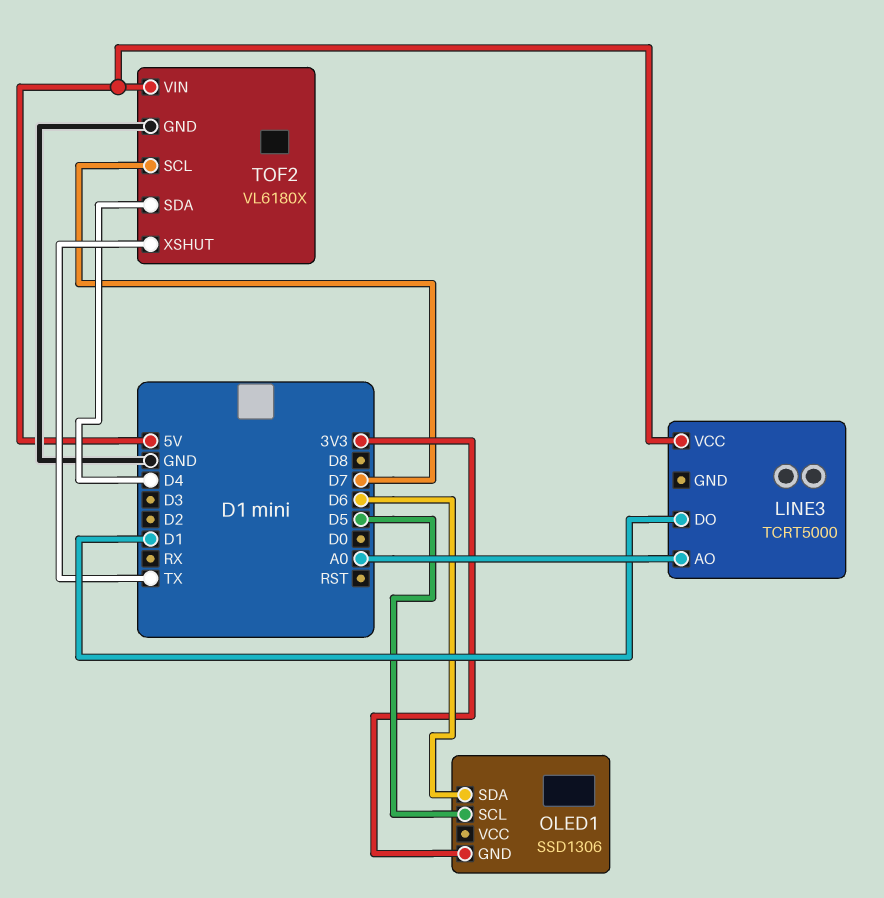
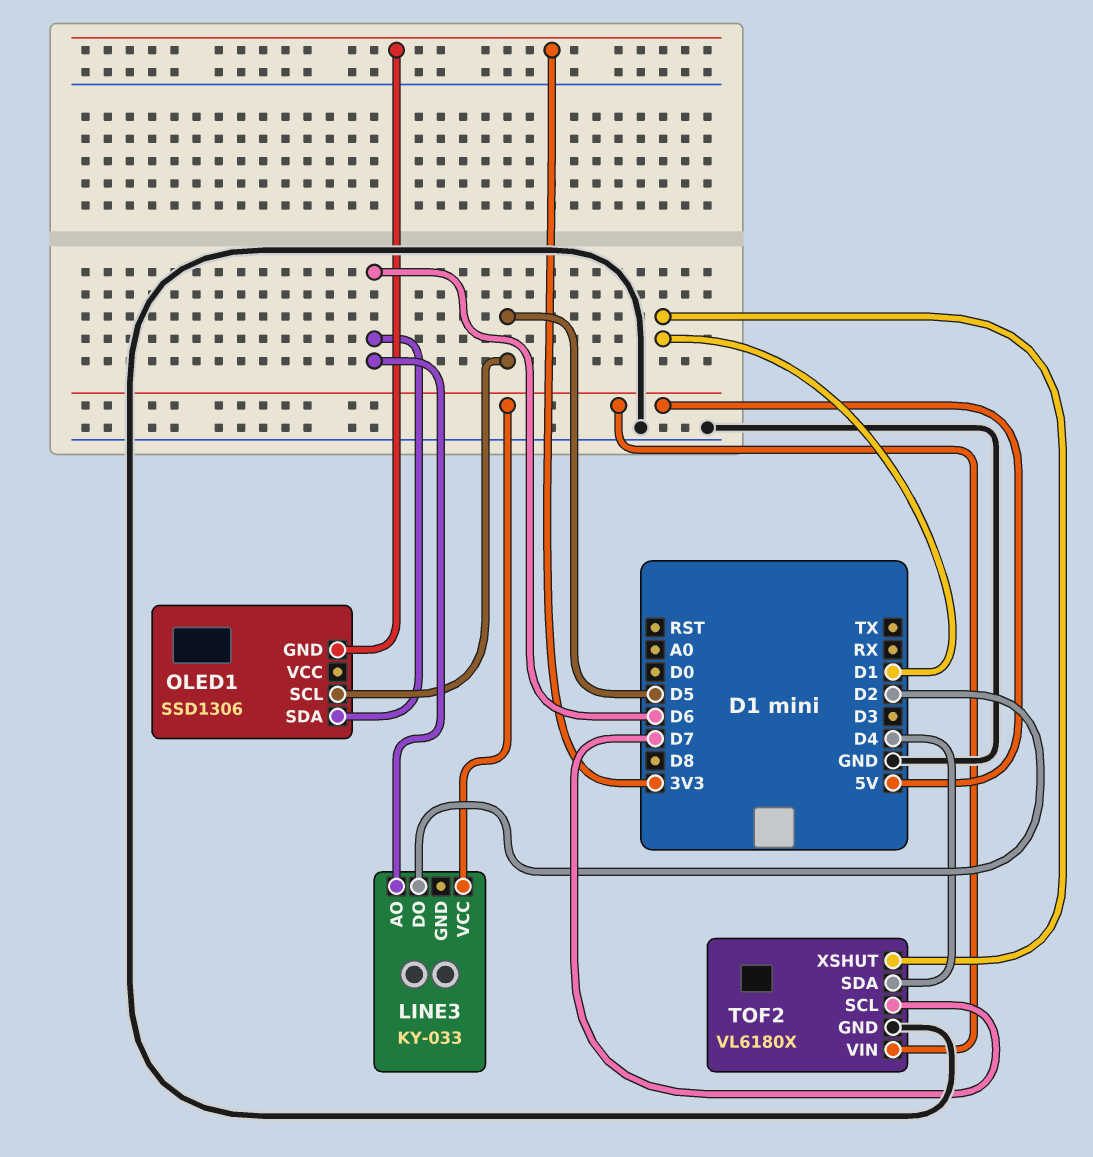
LINE3: TCRT5000 -> KY-033
LINE3 pin AO: A0 -> D6
LINE3 pin DO: D1 -> D2
TOF2 pin XSHUT: TX -> D1

